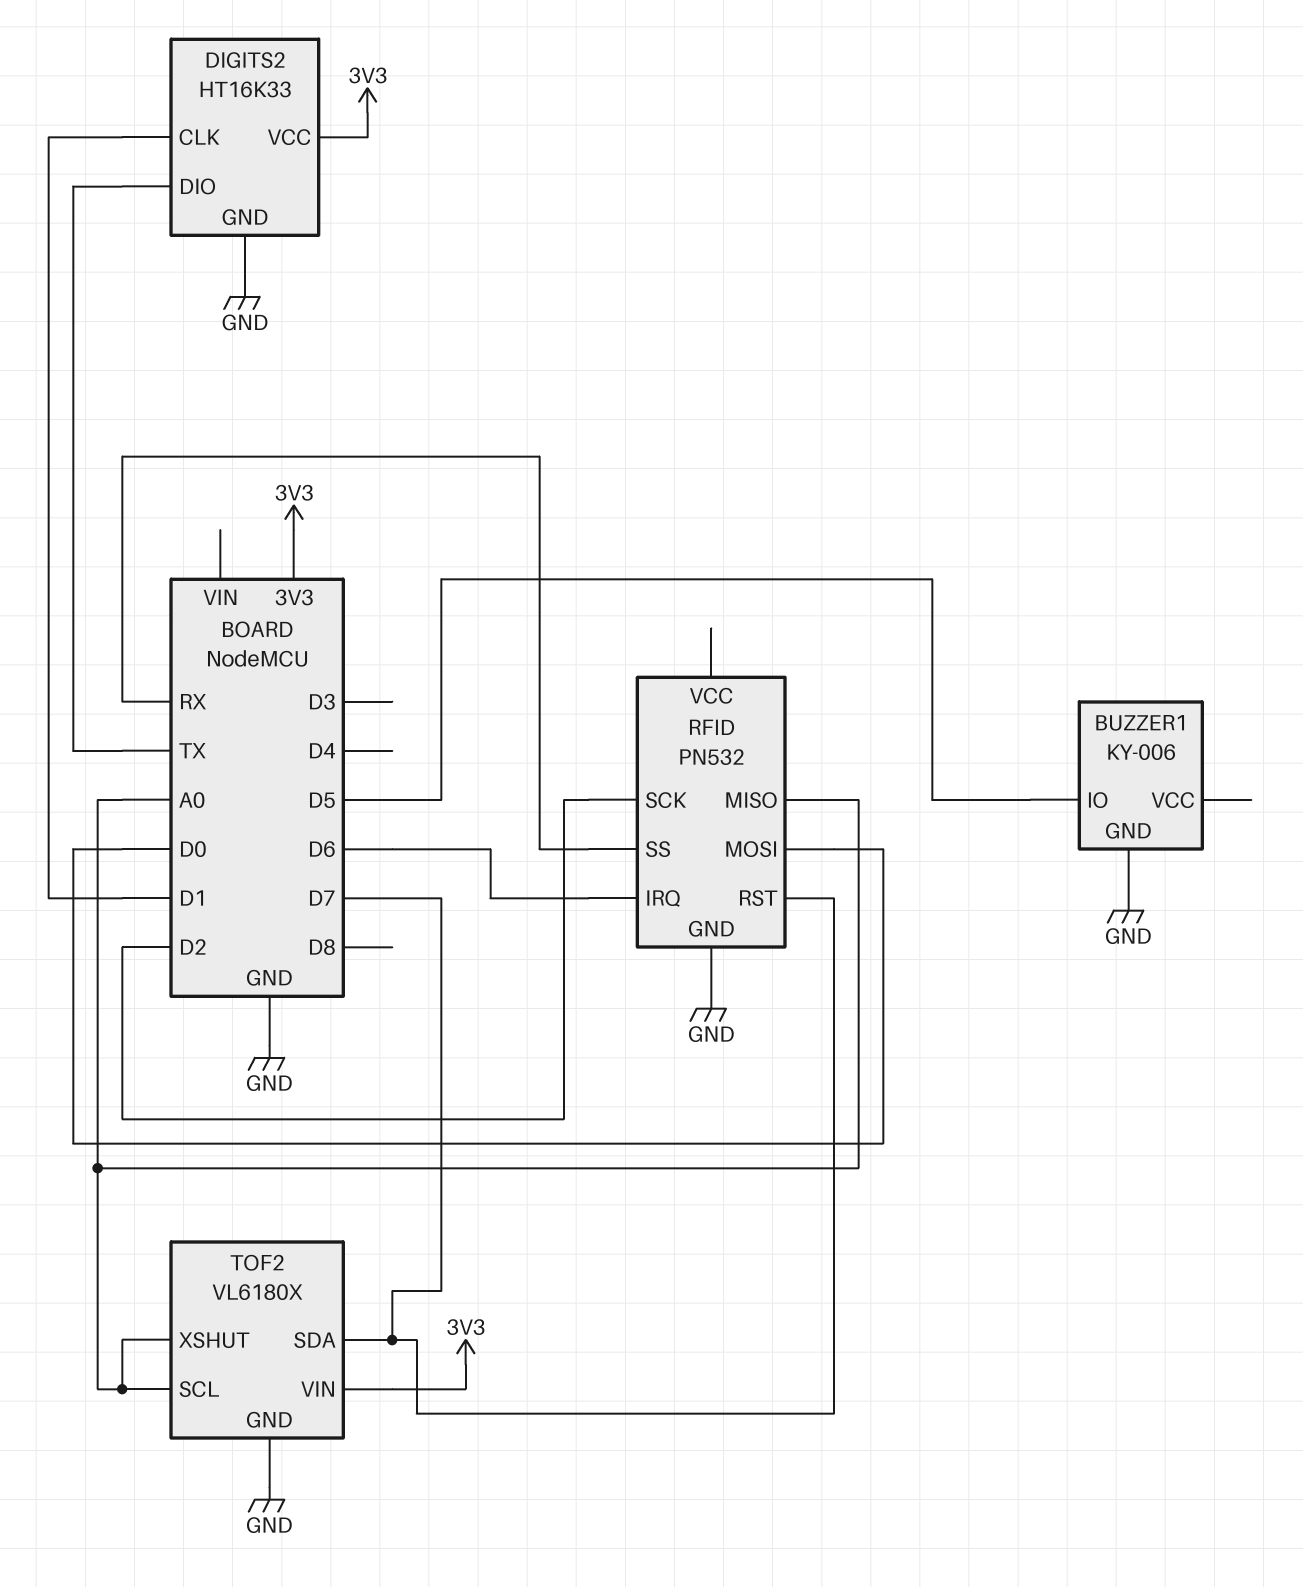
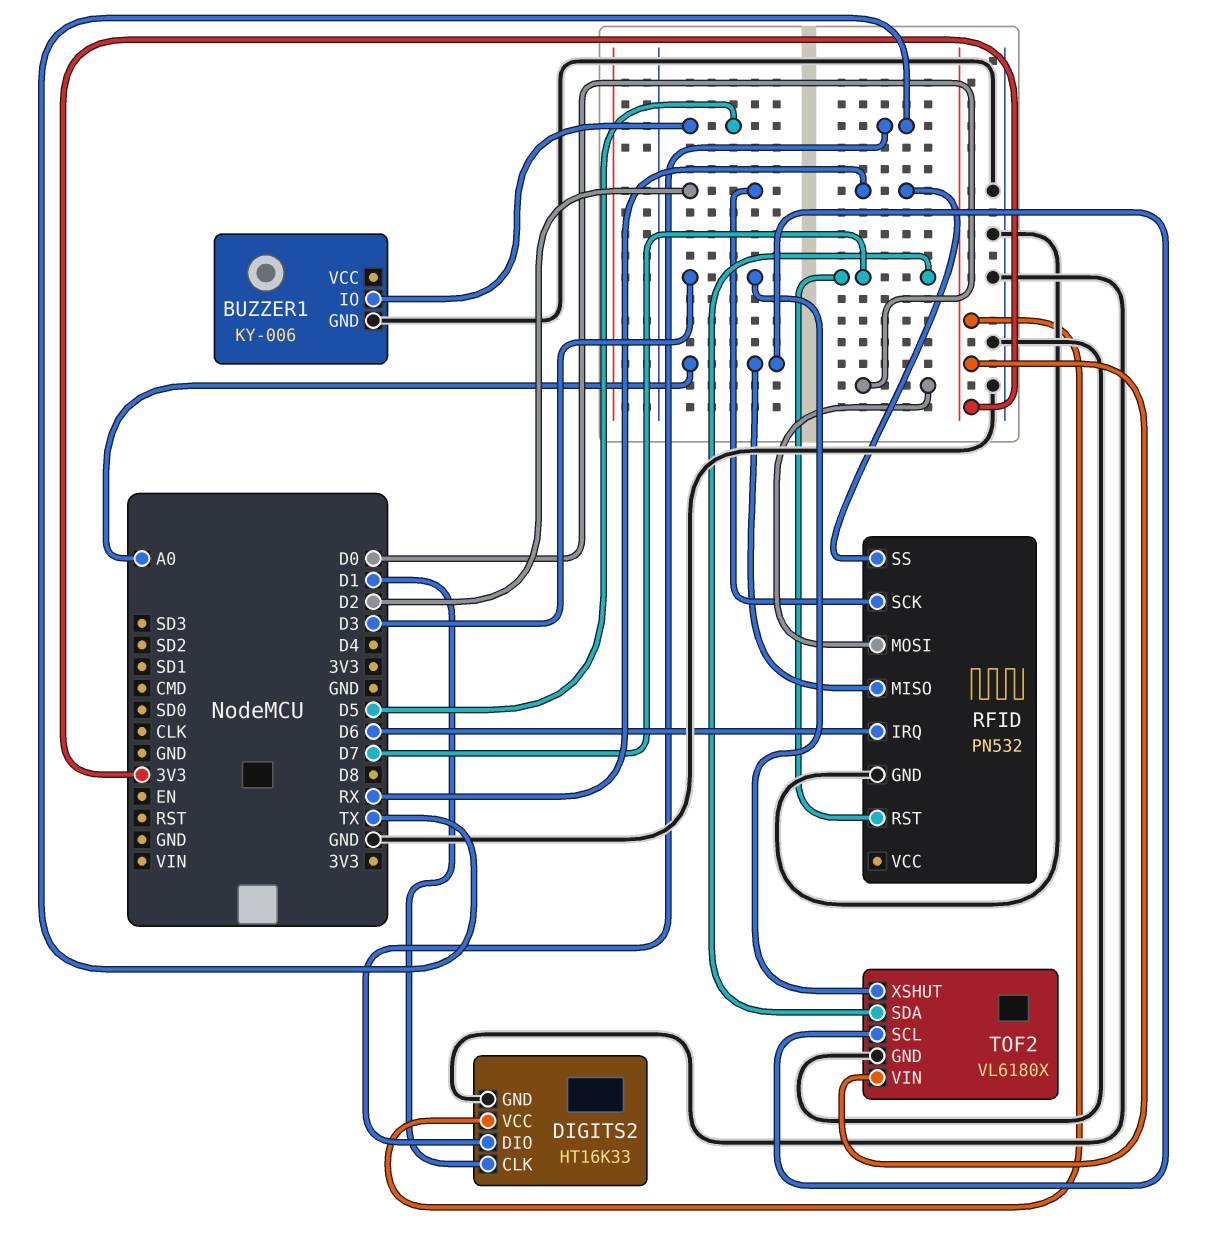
TOF2 pin XSHUT: A0 -> D3

